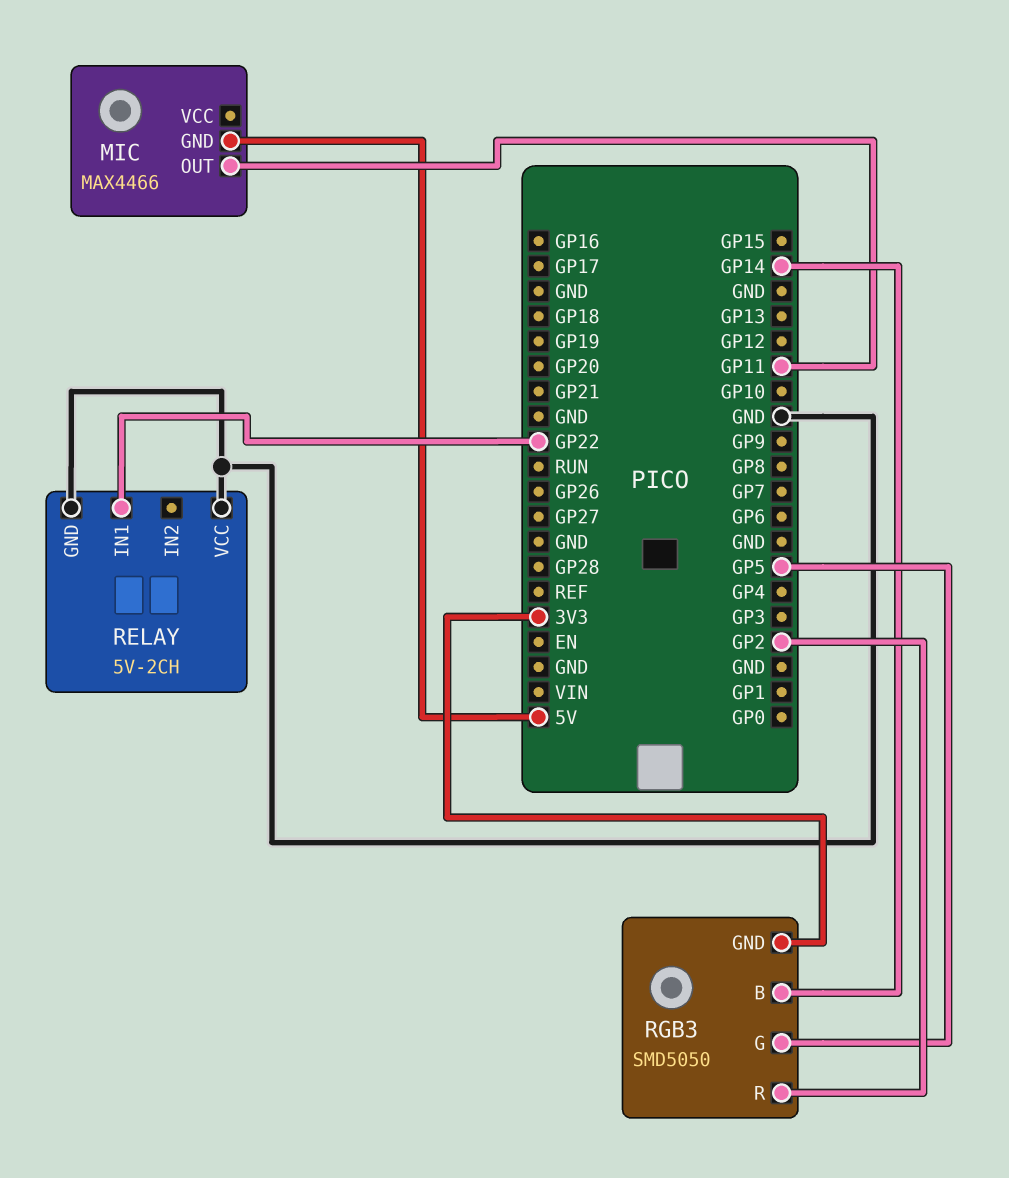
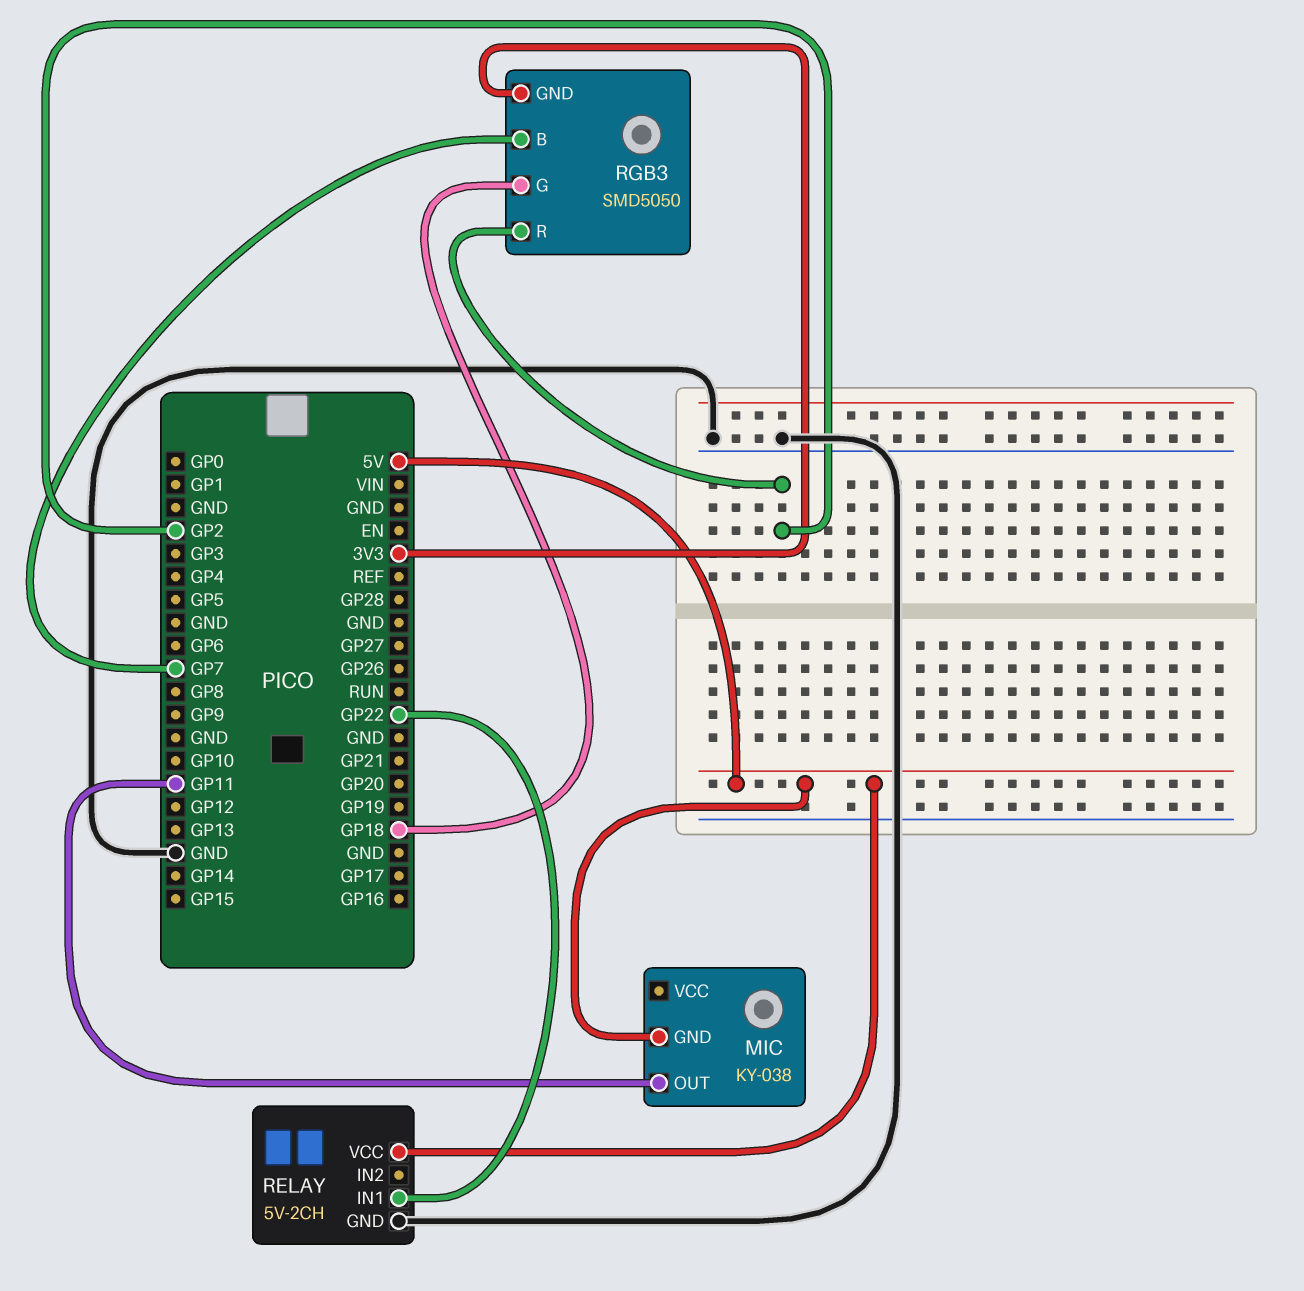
MIC: MAX4466 -> KY-038
RELAY pin VCC: GND -> 5V
RGB3 pin B: GP14 -> GP7
RGB3 pin G: GP5 -> GP18

